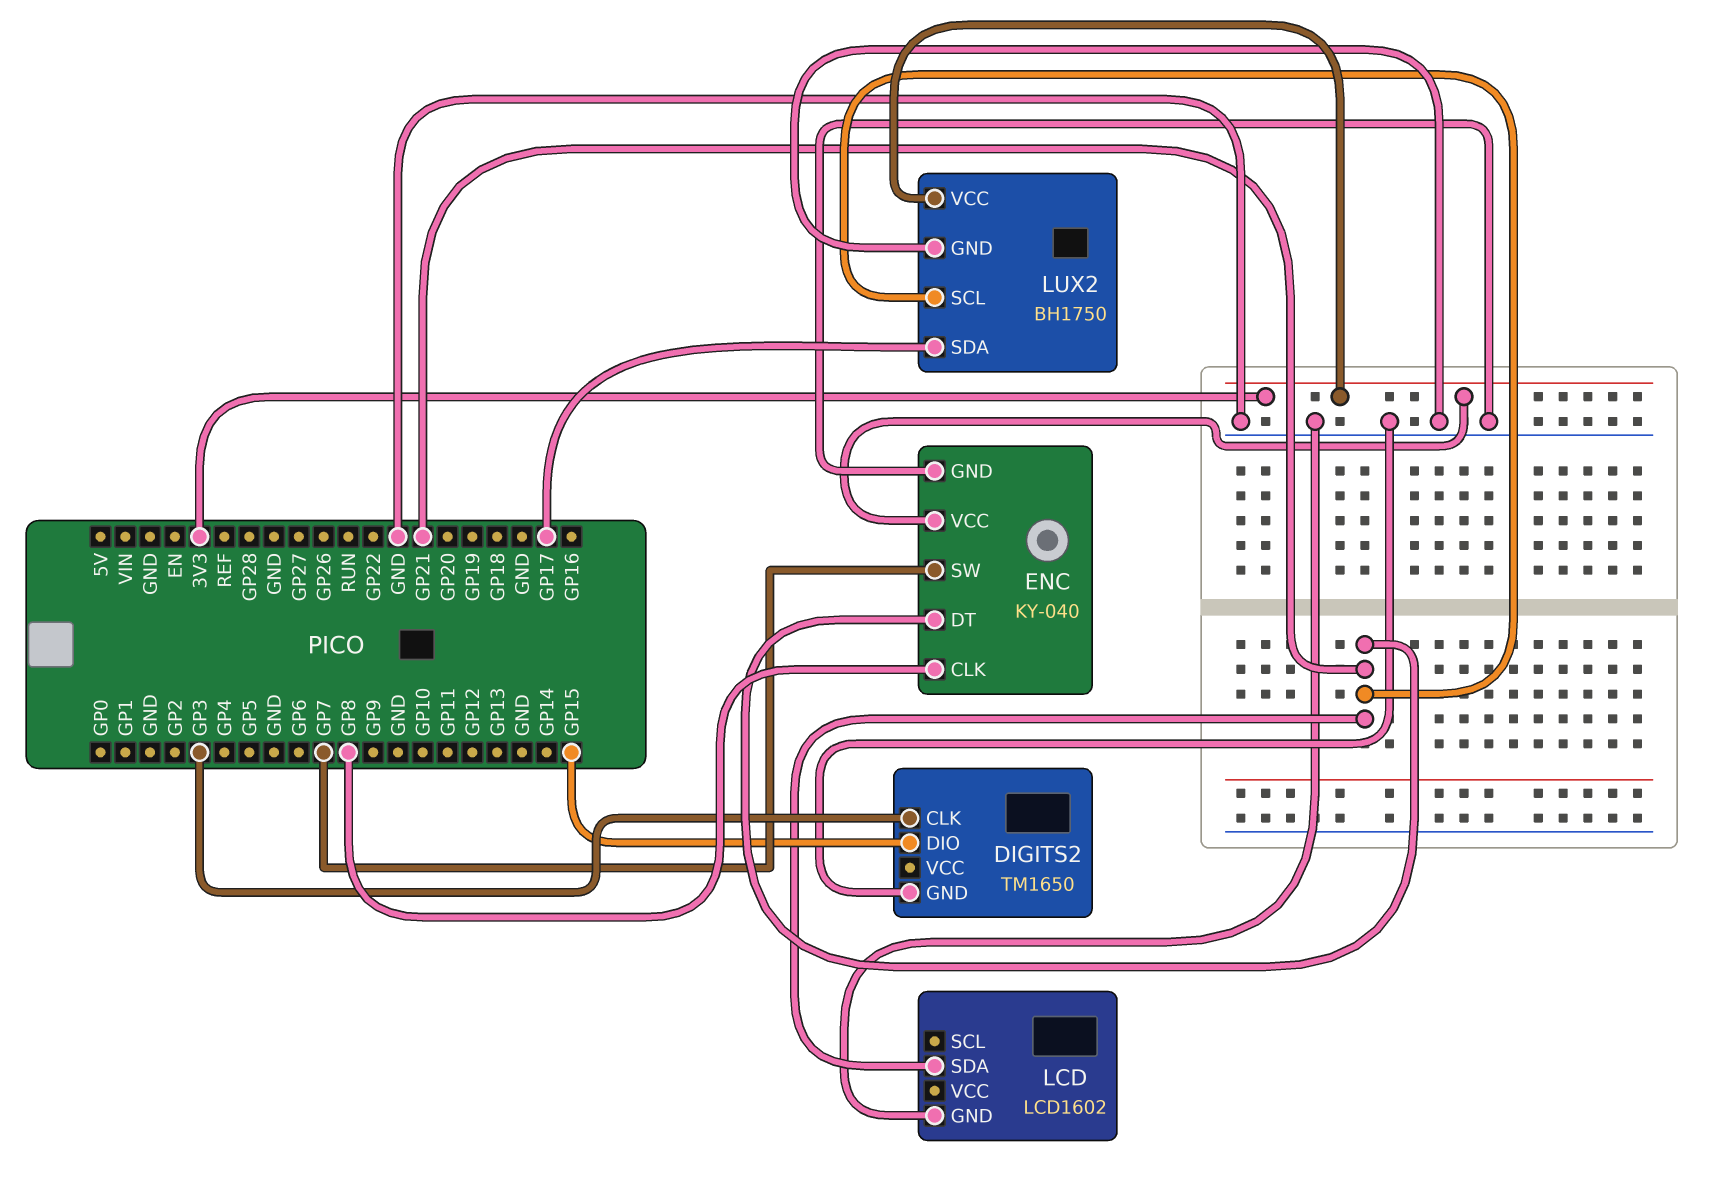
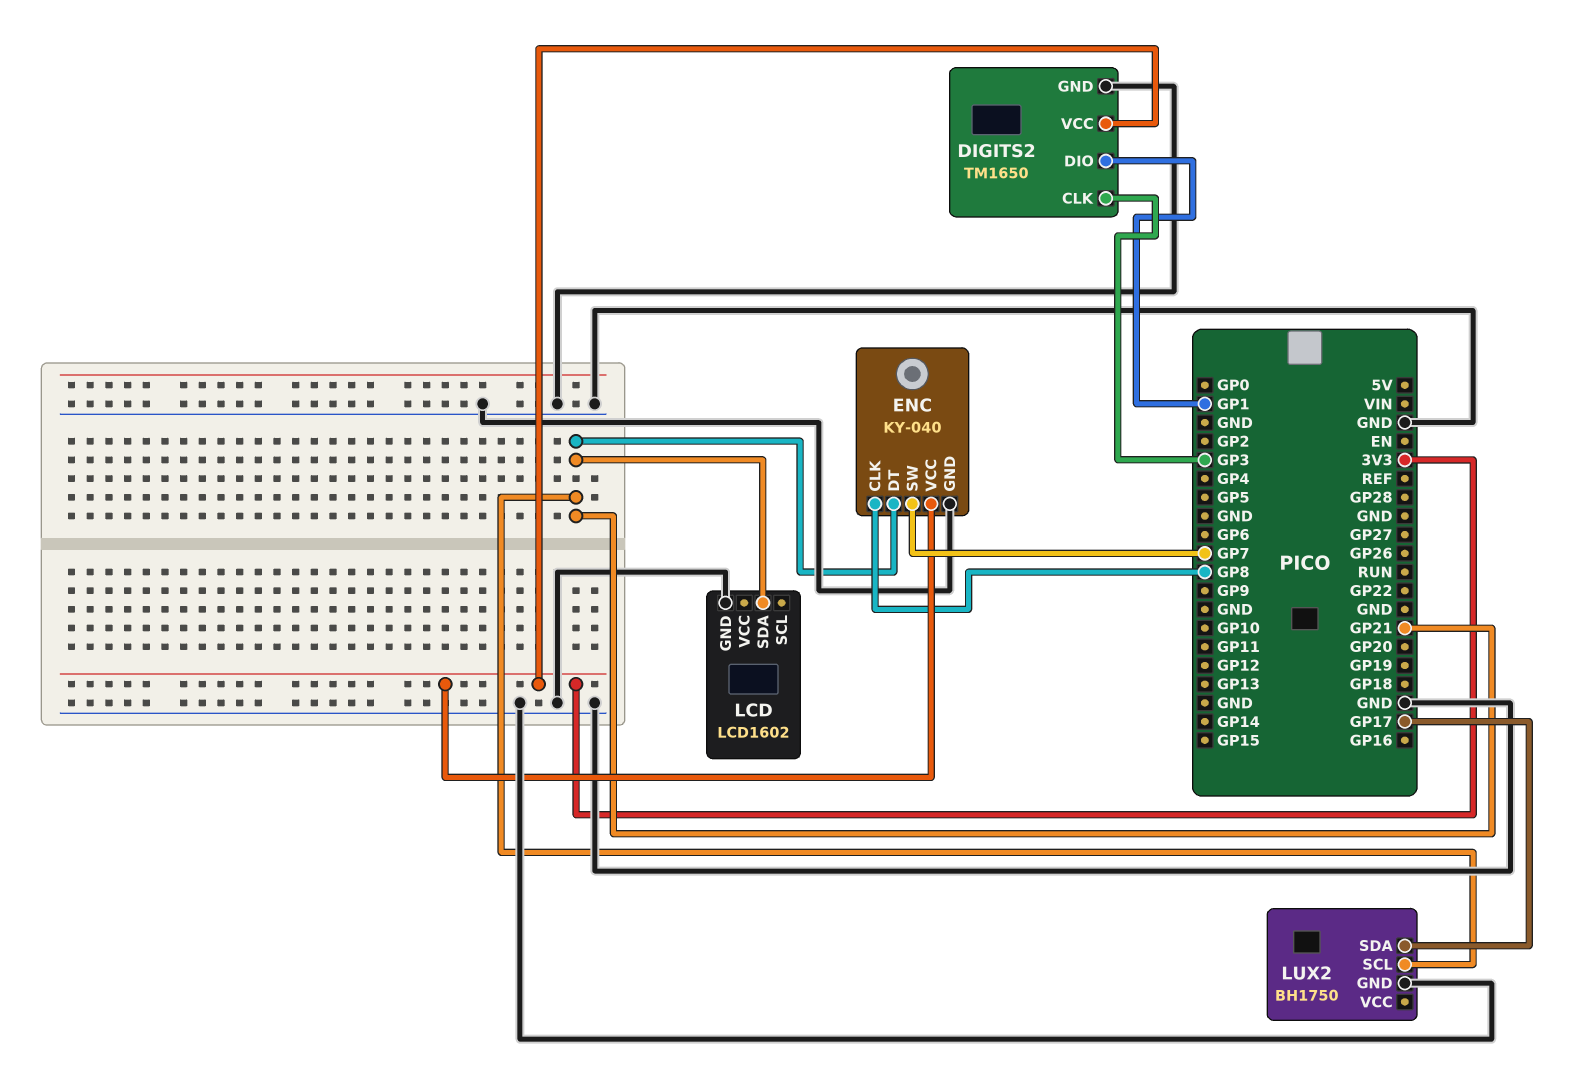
DIGITS2 pin DIO: GP15 -> GP1
DIGITS2 pin VCC: none -> 3V3
LUX2 pin VCC: 3V3 -> none

